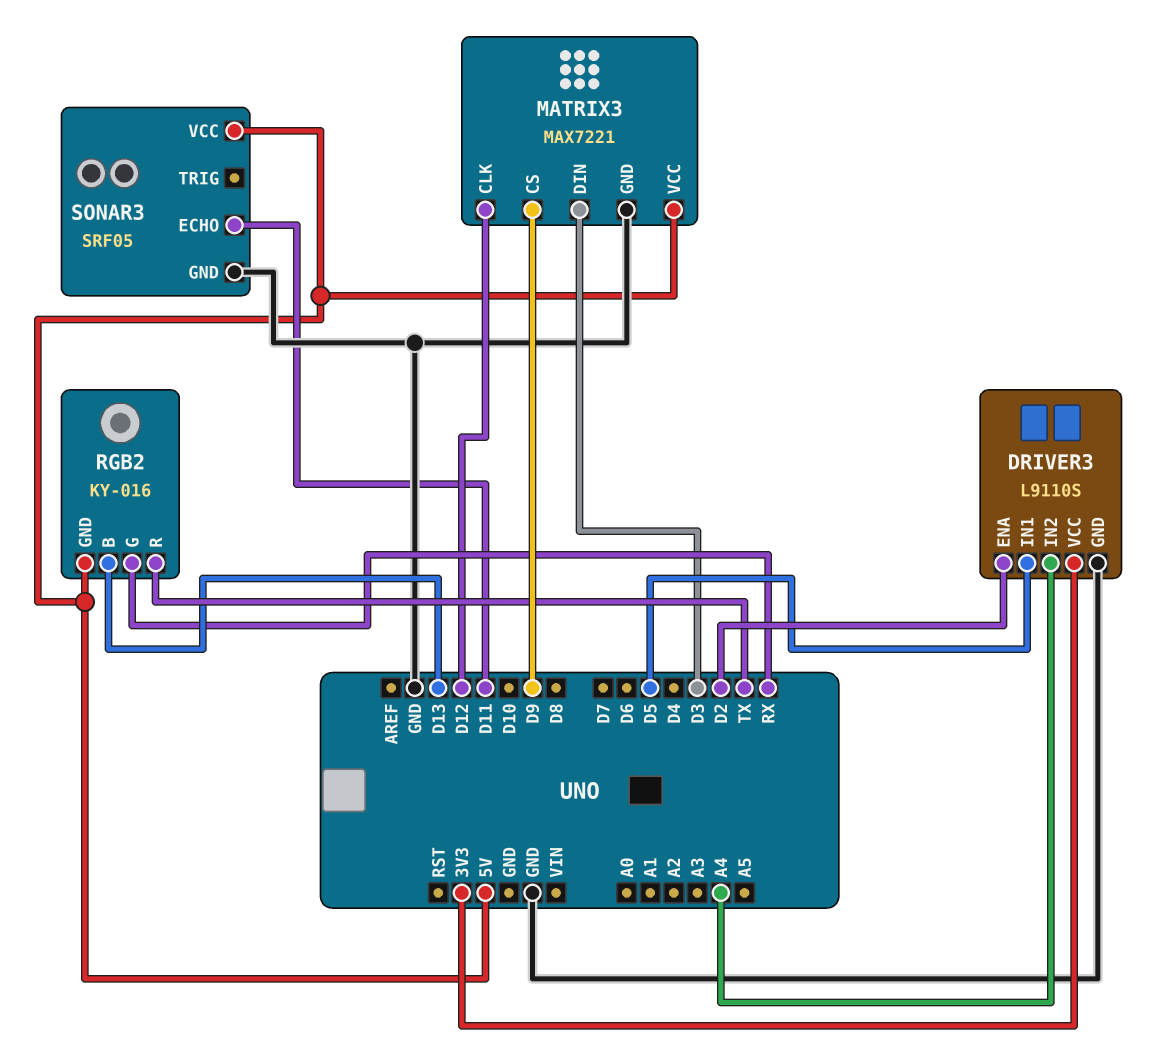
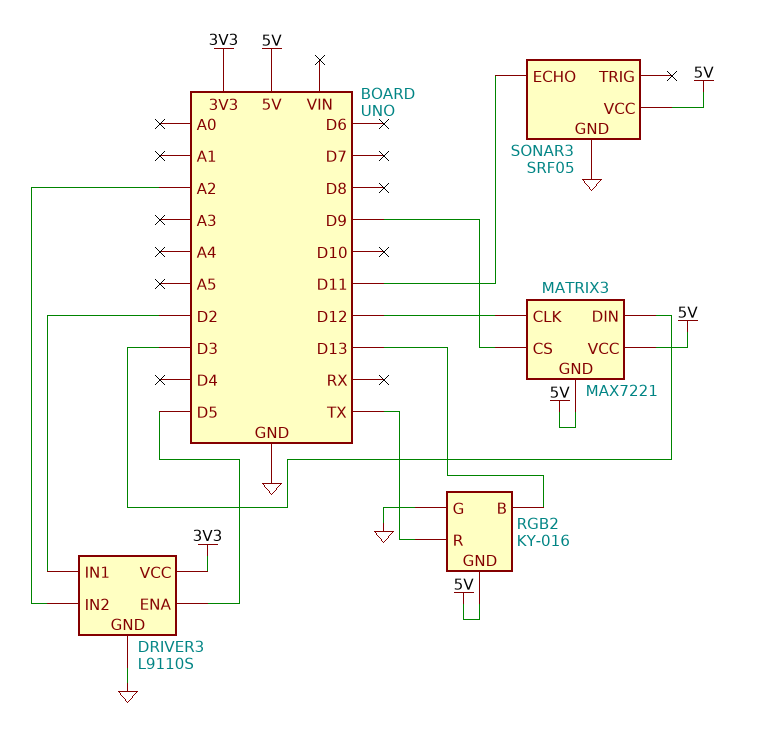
DRIVER3 pin ENA: D2 -> D5
DRIVER3 pin IN1: D5 -> D2
DRIVER3 pin IN2: A4 -> A2
MATRIX3 pin GND: GND -> 5V
RGB2 pin G: RX -> GND

